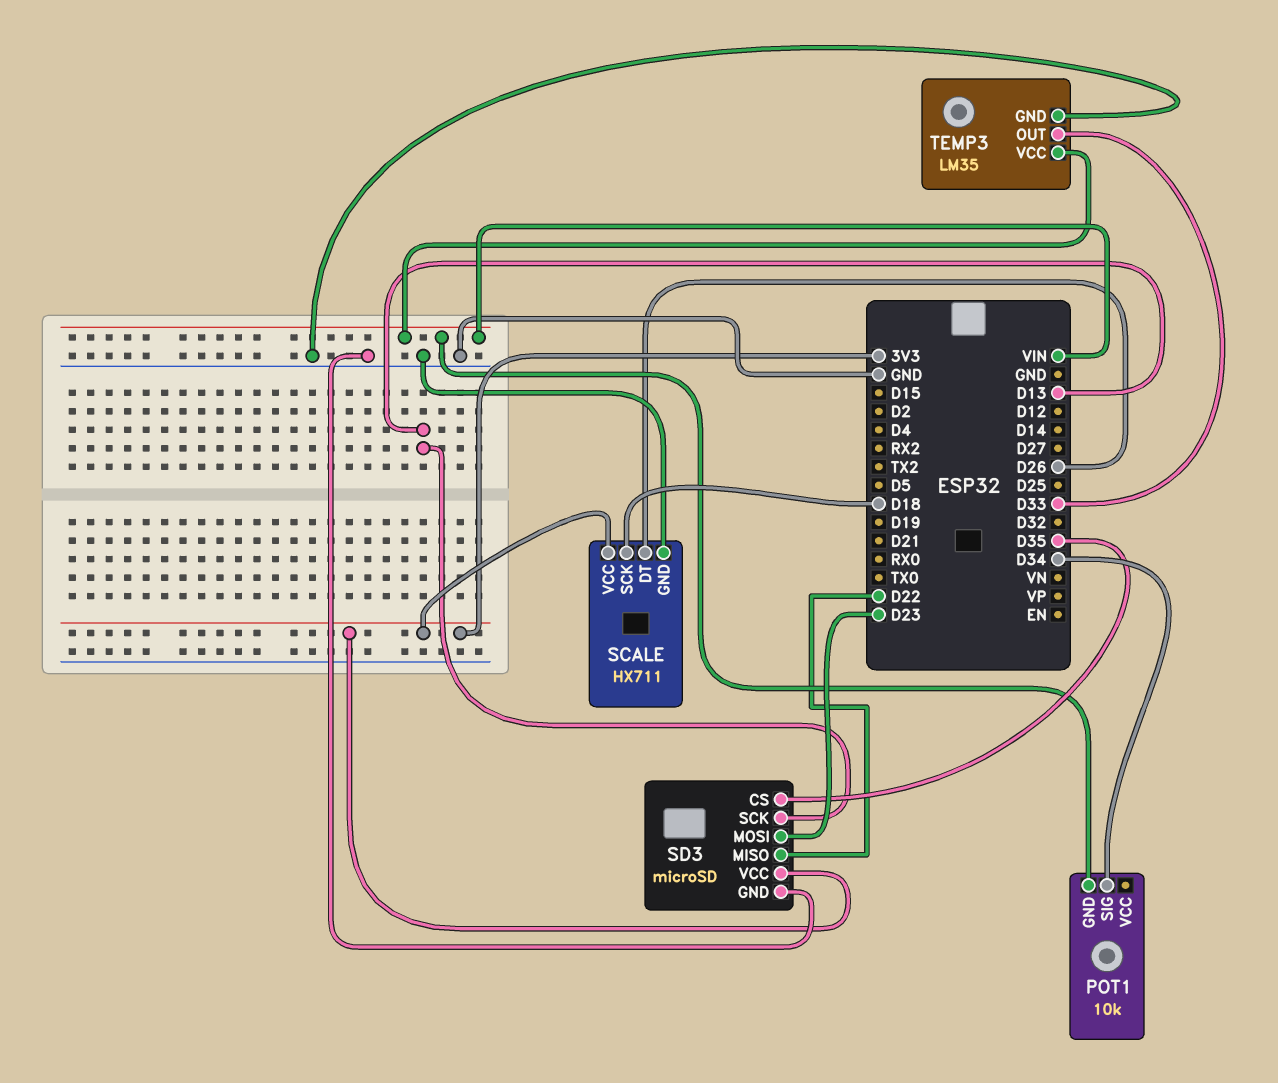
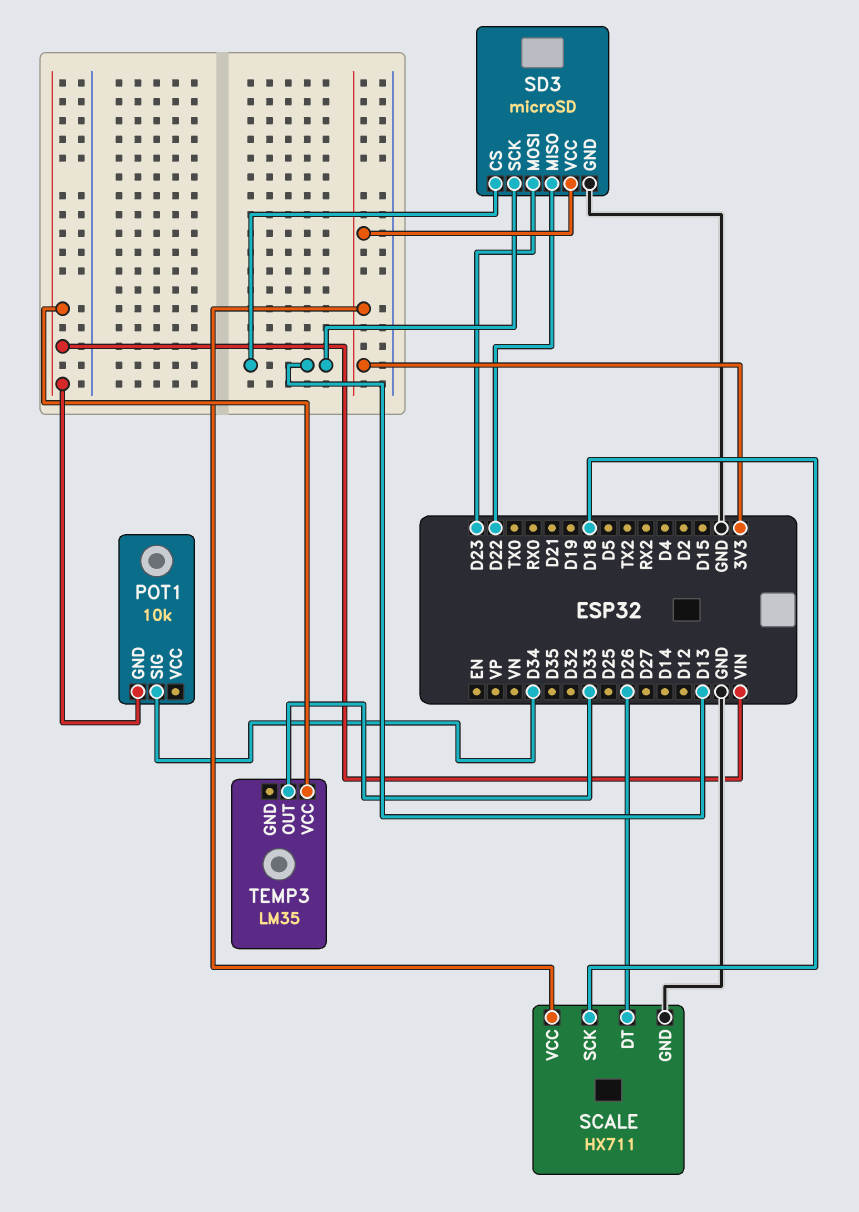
SD3 pin CS: D35 -> D13
TEMP3 pin GND: GND -> none

